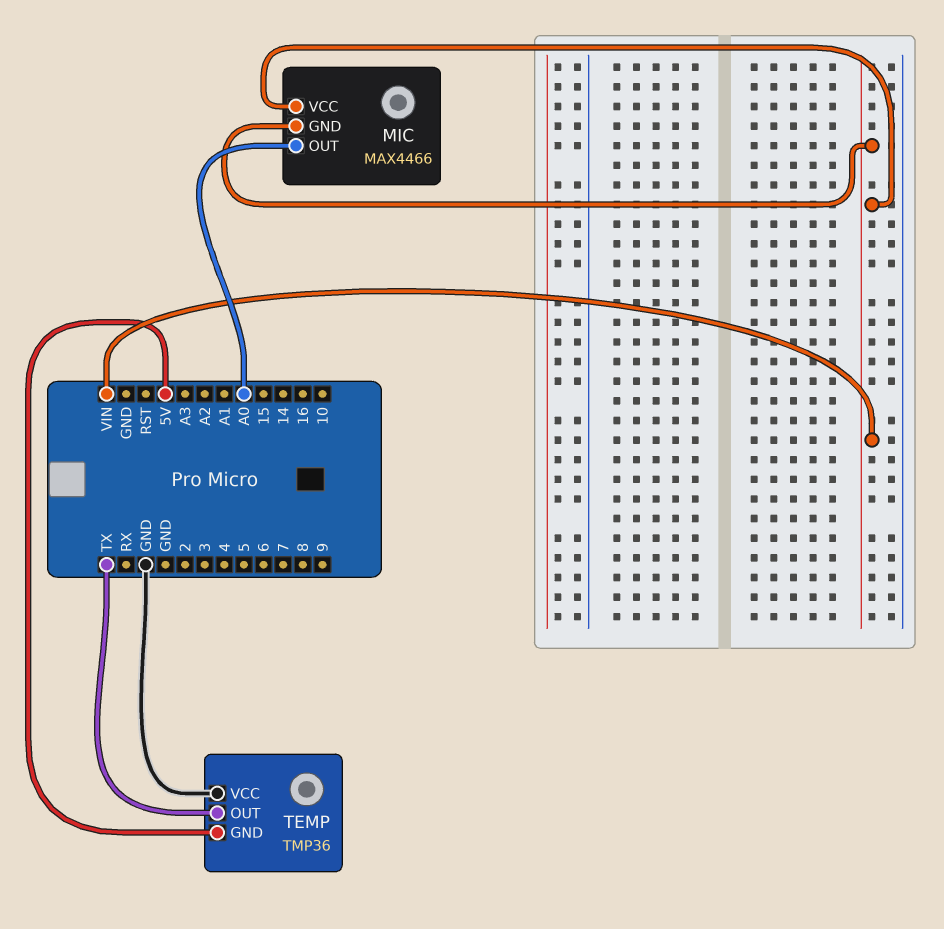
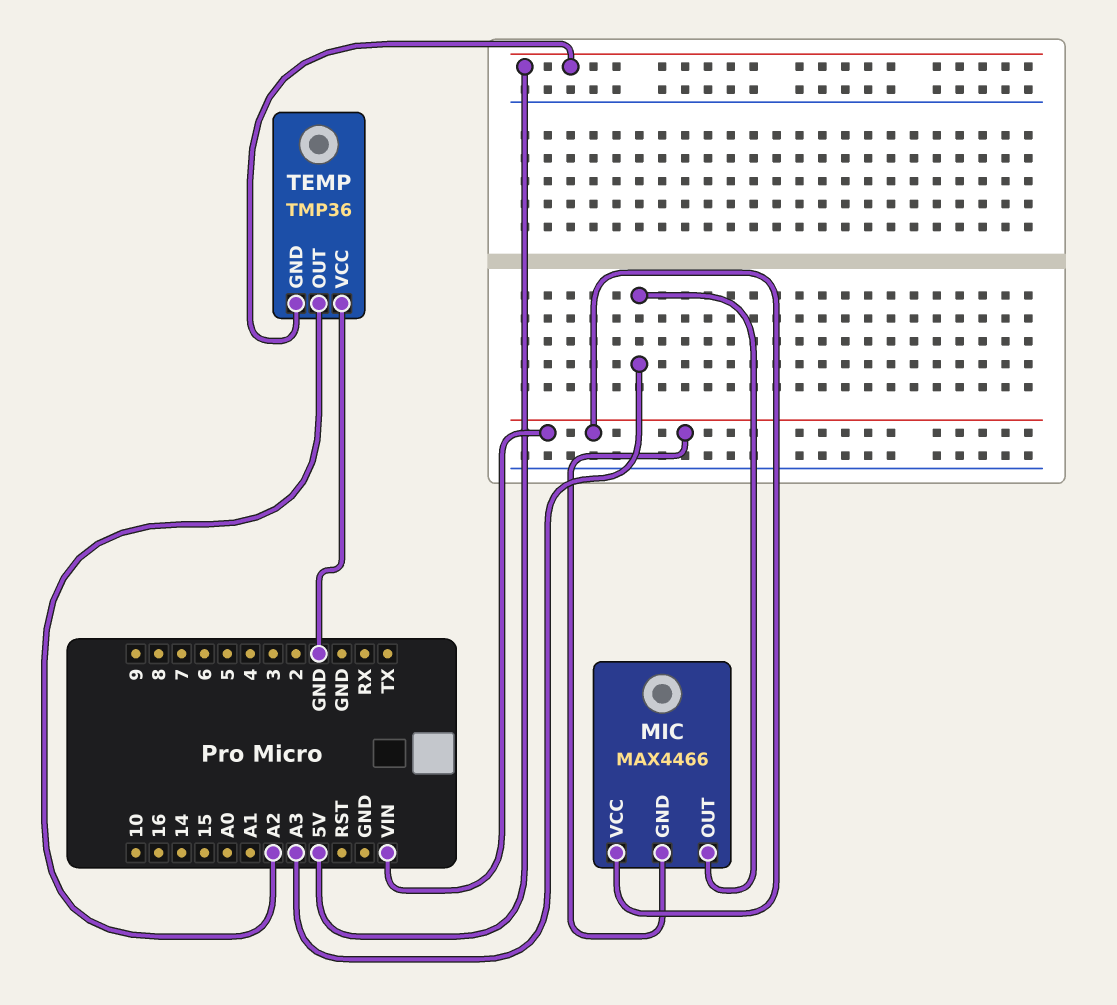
MIC pin OUT: A0 -> A3
TEMP pin OUT: TX -> A2

